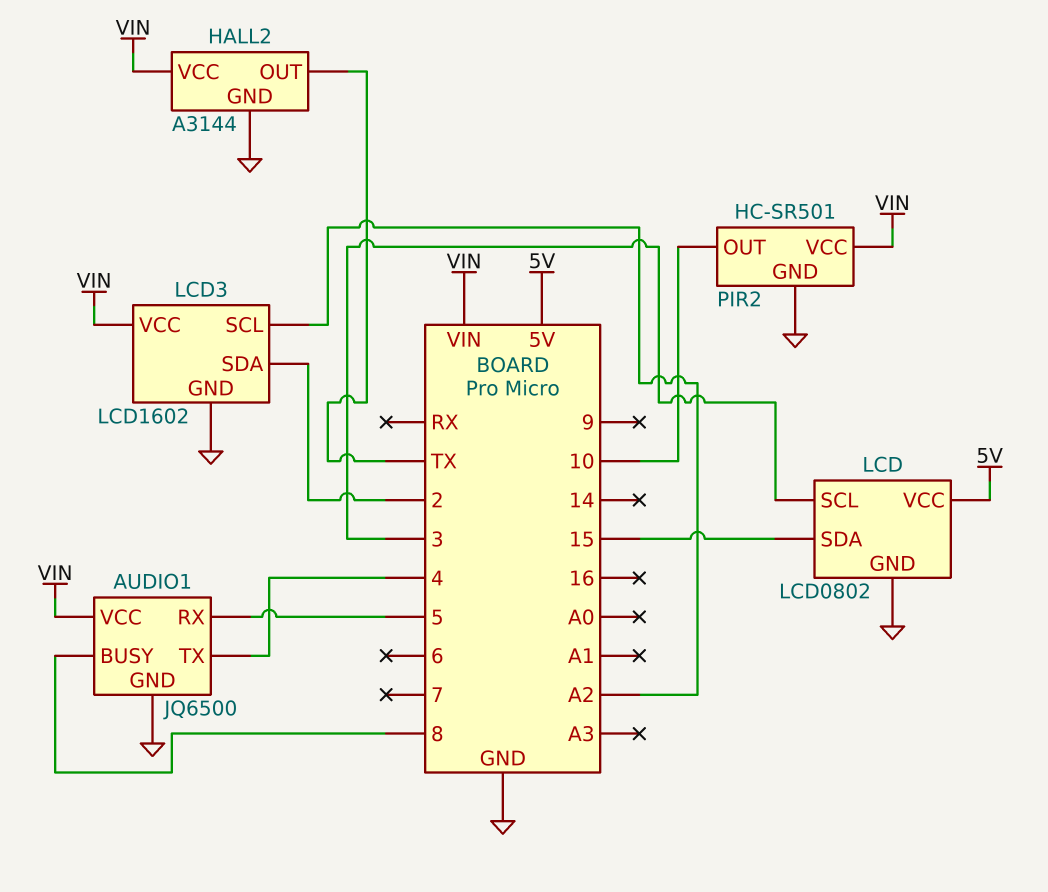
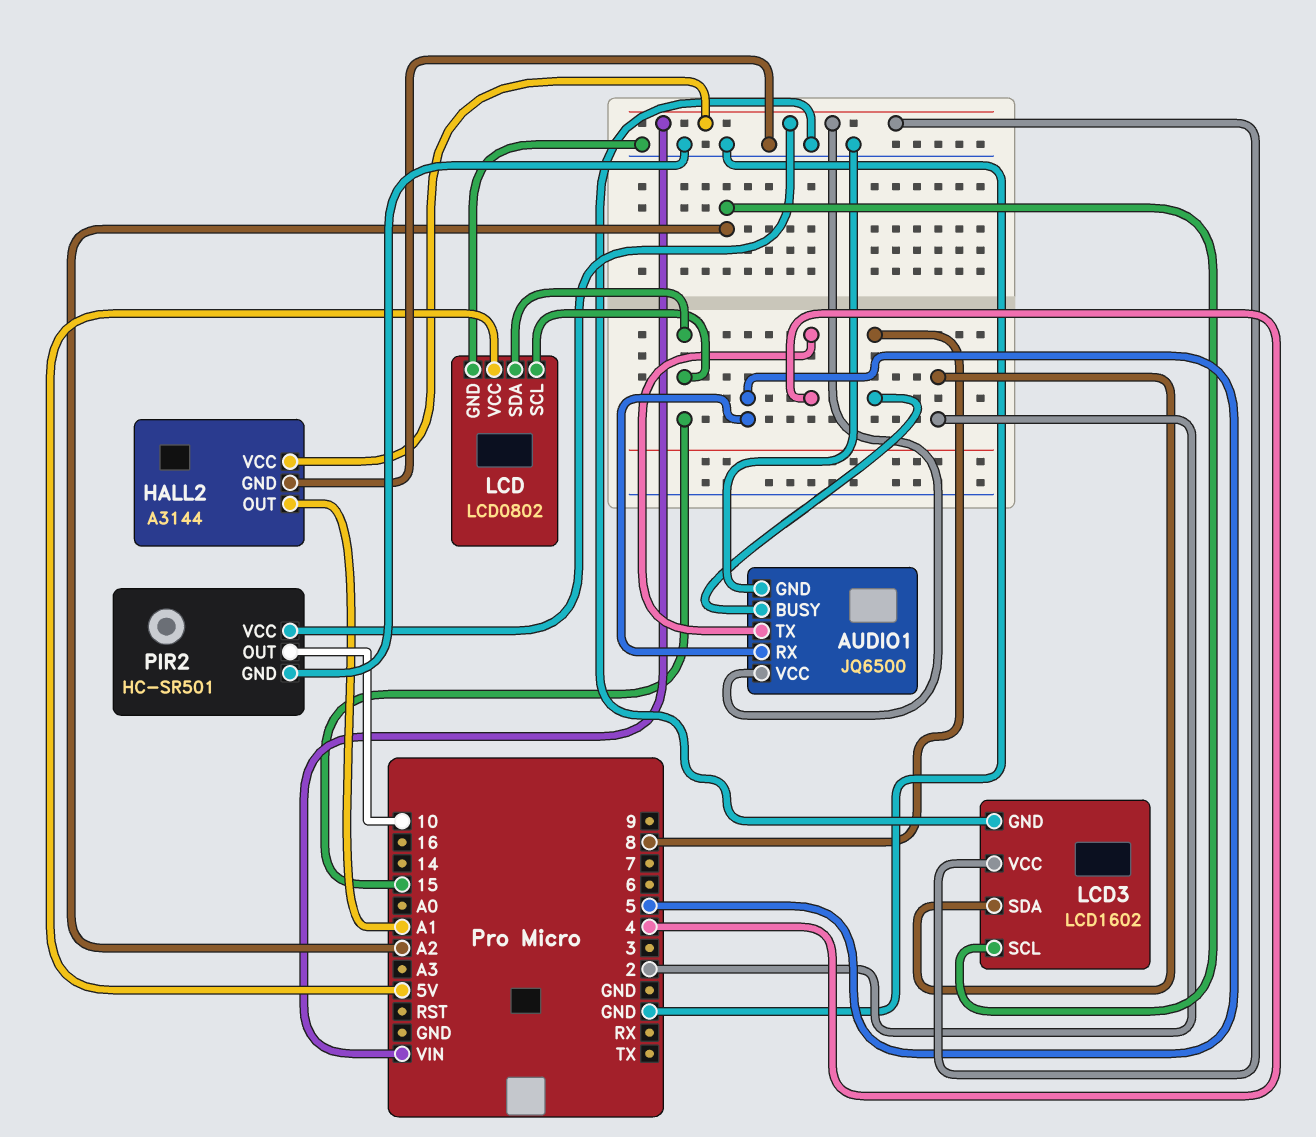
HALL2 pin OUT: TX -> A1
LCD pin SCL: 3 -> 15

